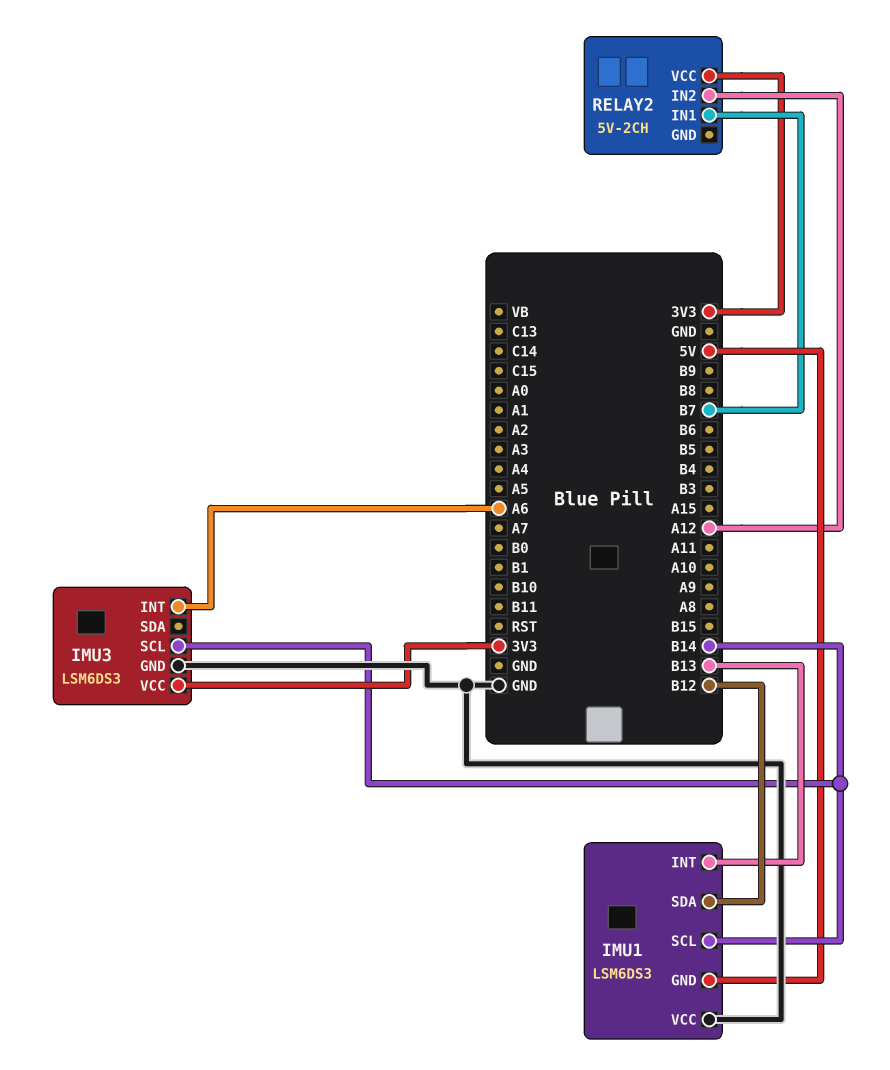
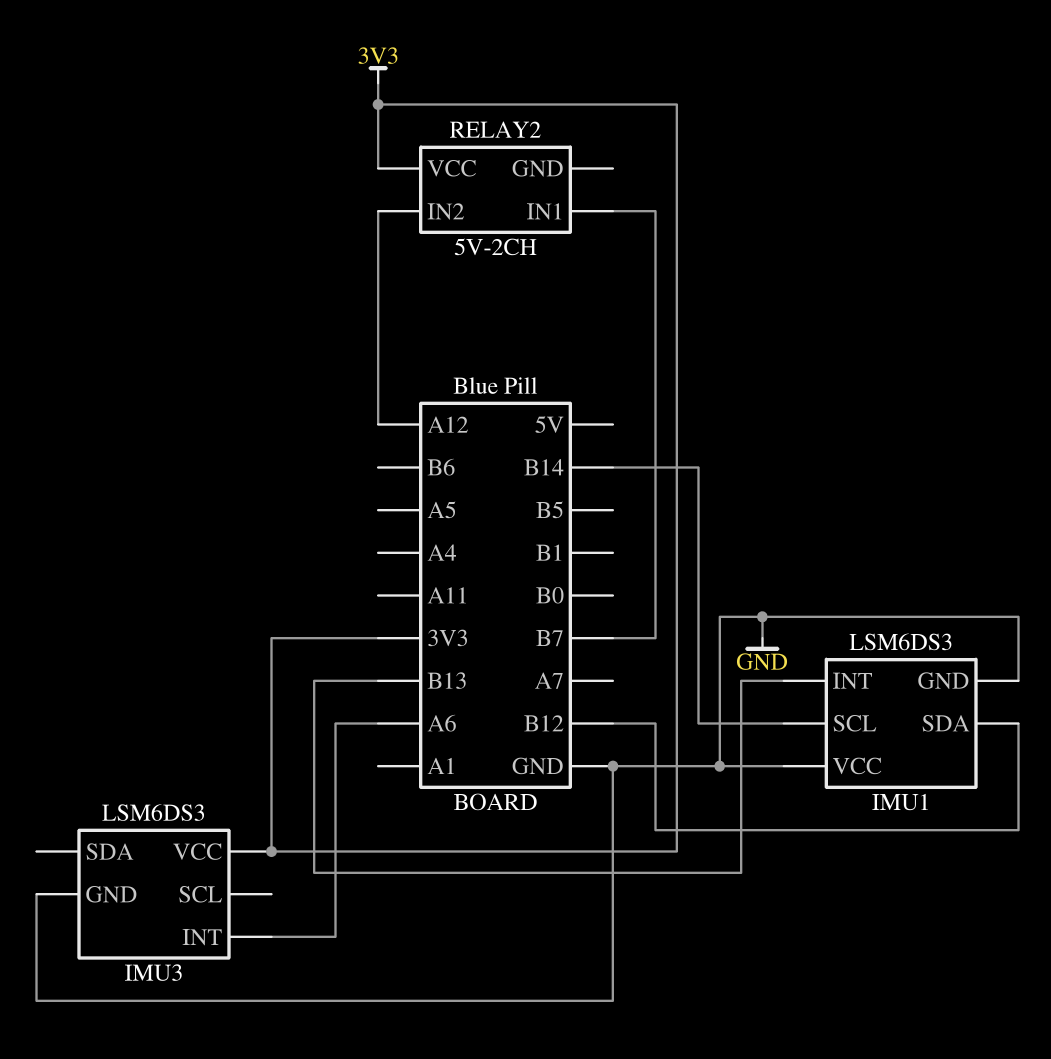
IMU1 pin GND: 5V -> GND
IMU3 pin SCL: B14 -> none

